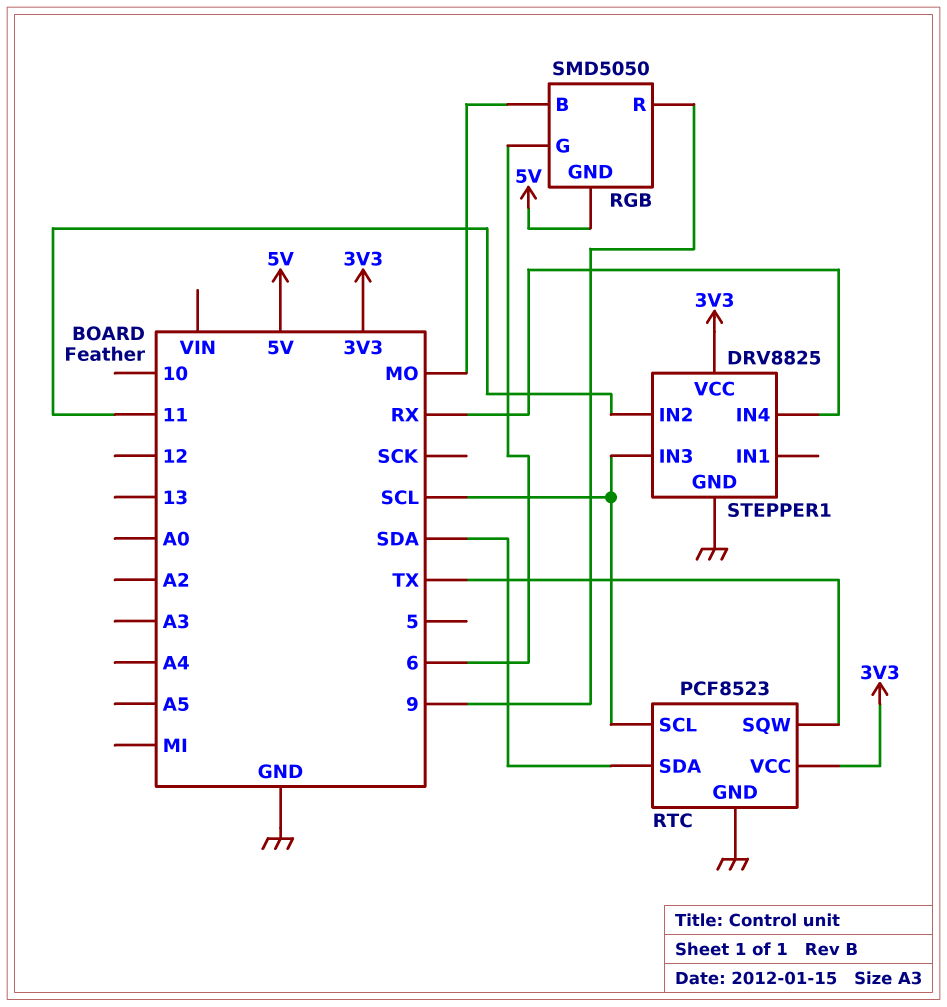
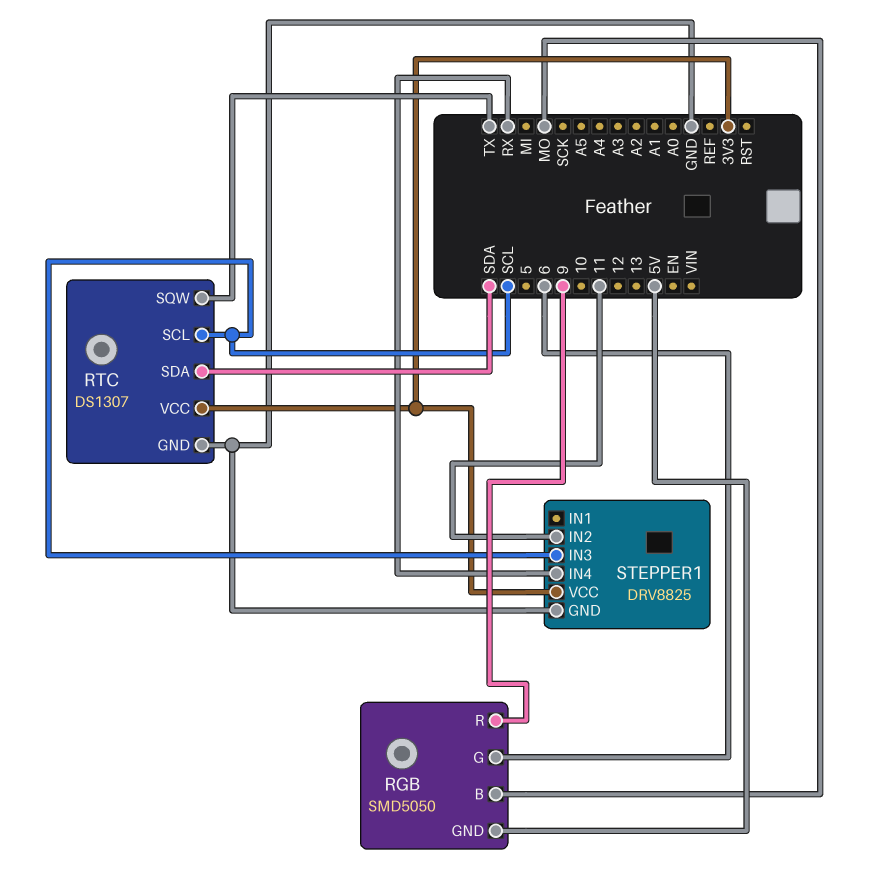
RTC: PCF8523 -> DS1307

